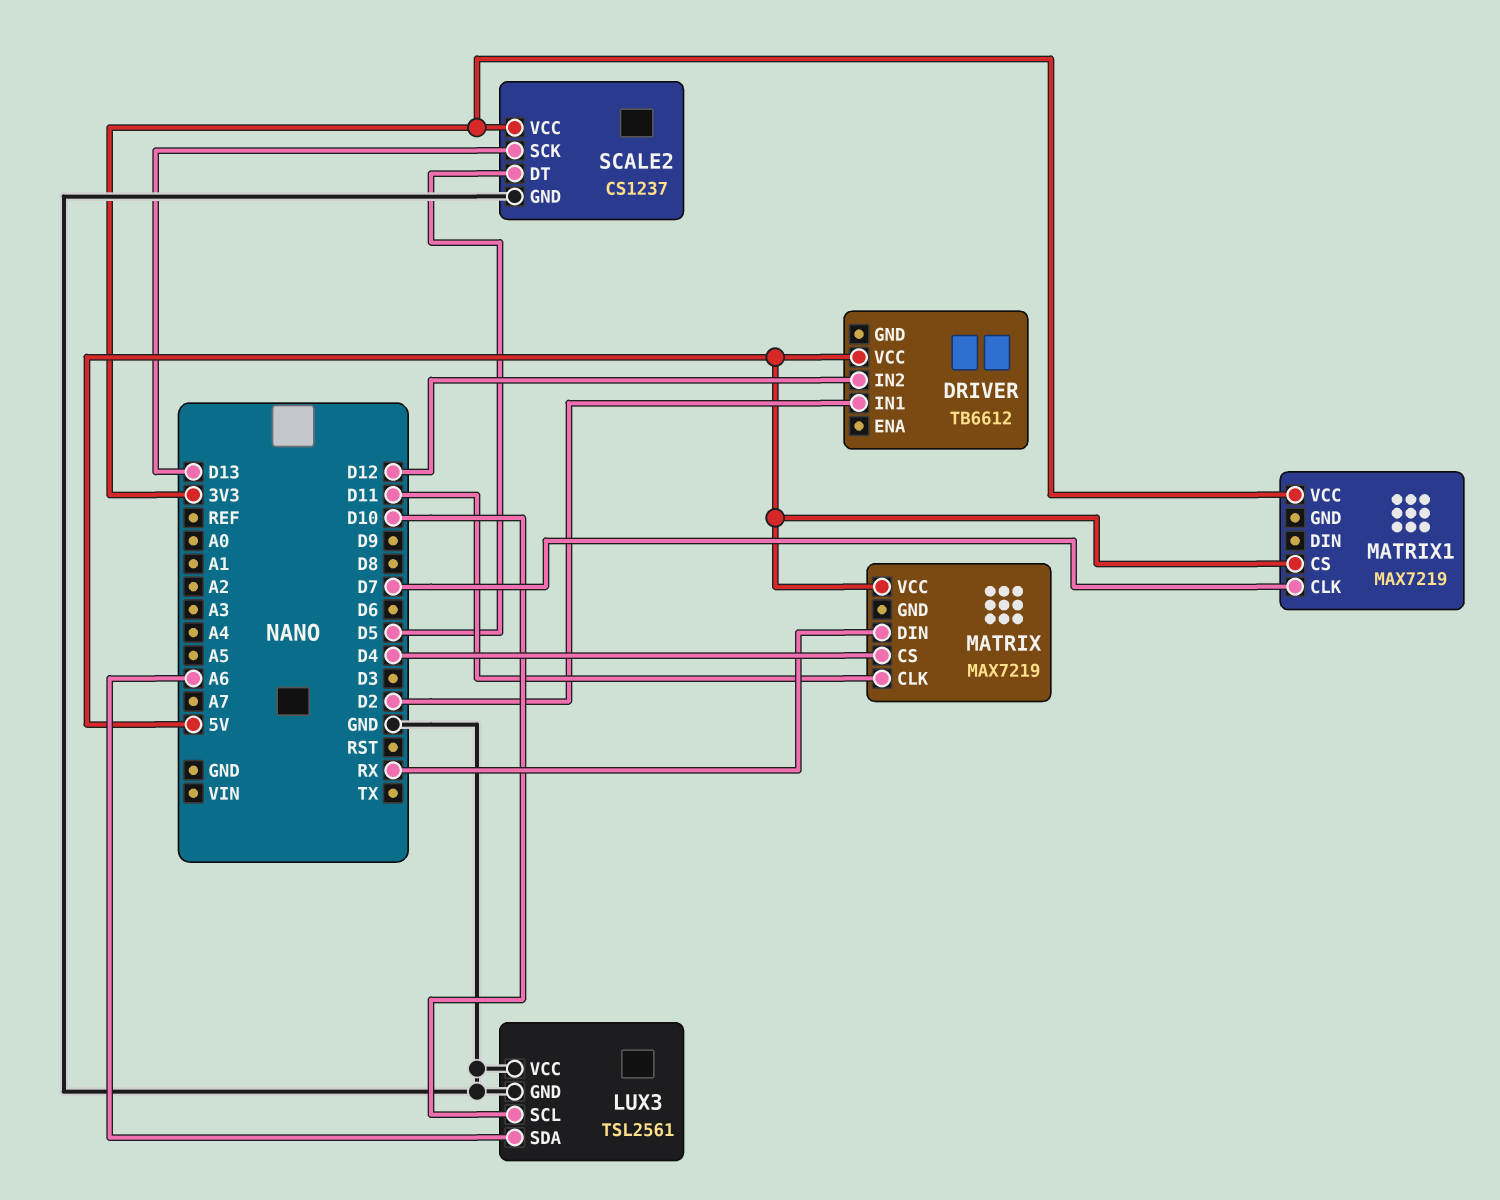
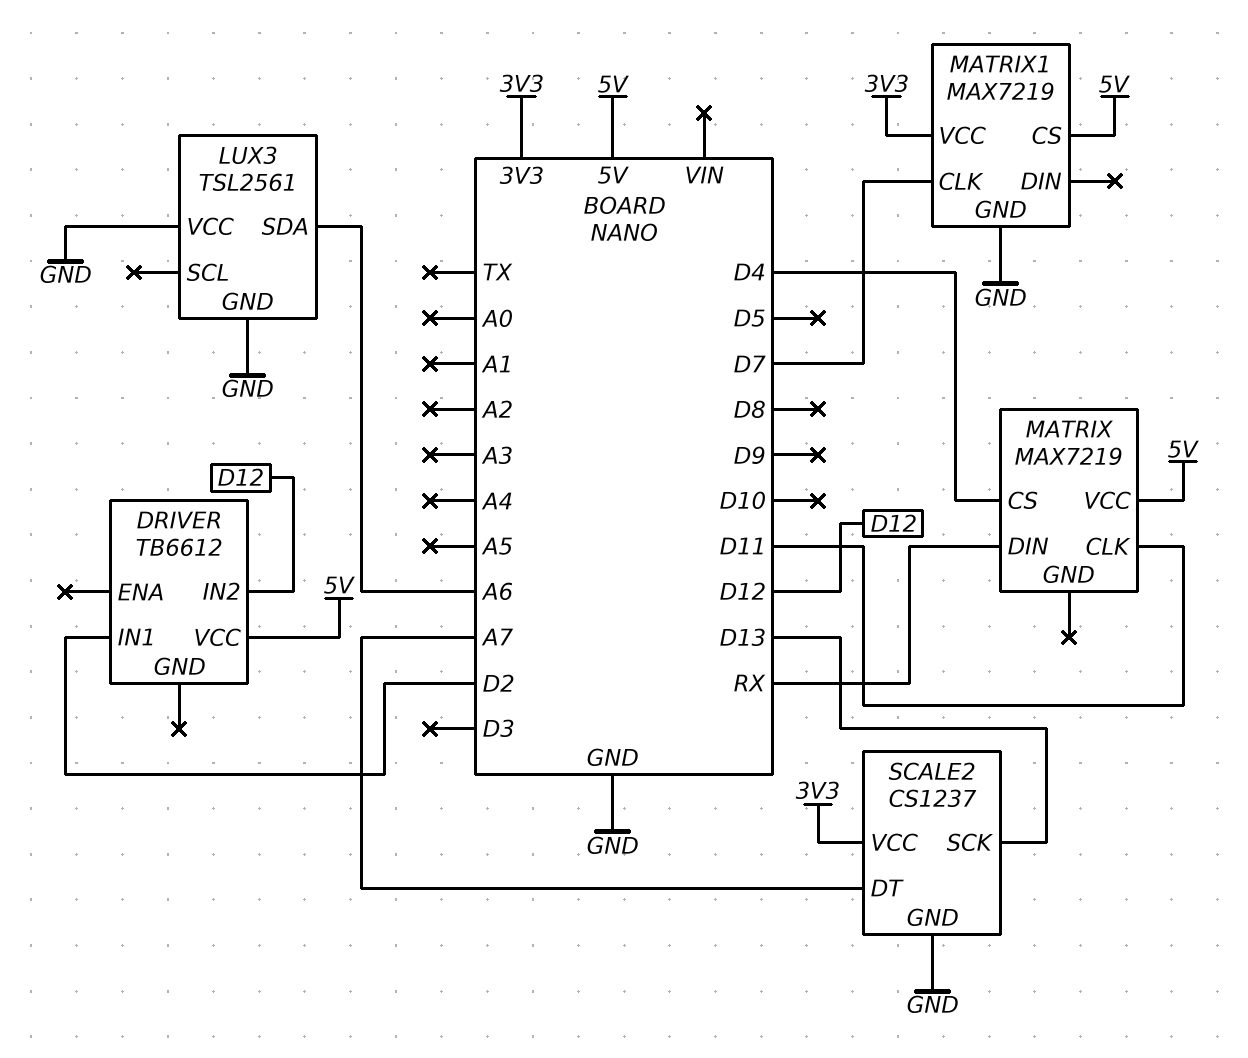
LUX3 pin SCL: D10 -> none
MATRIX1 pin GND: none -> GND
SCALE2 pin DT: D5 -> A7

